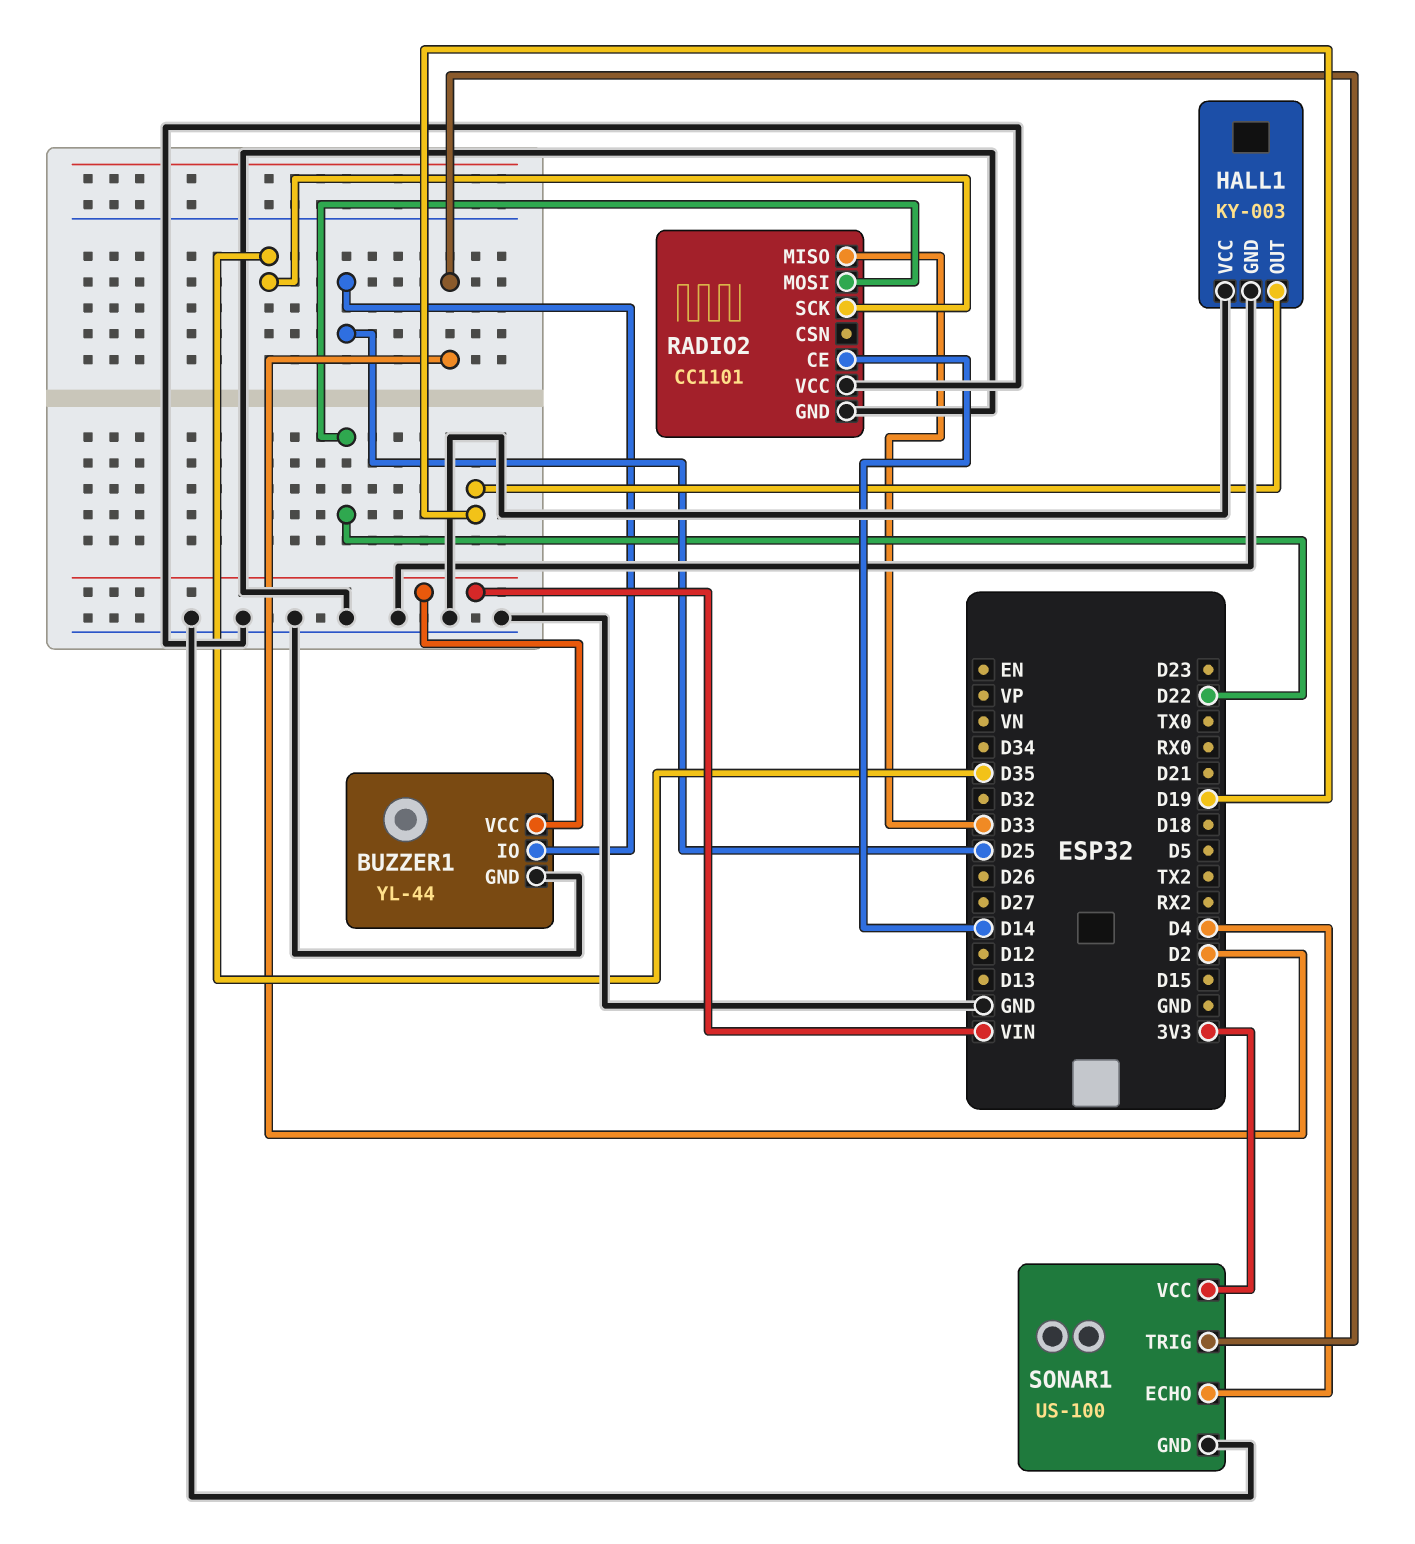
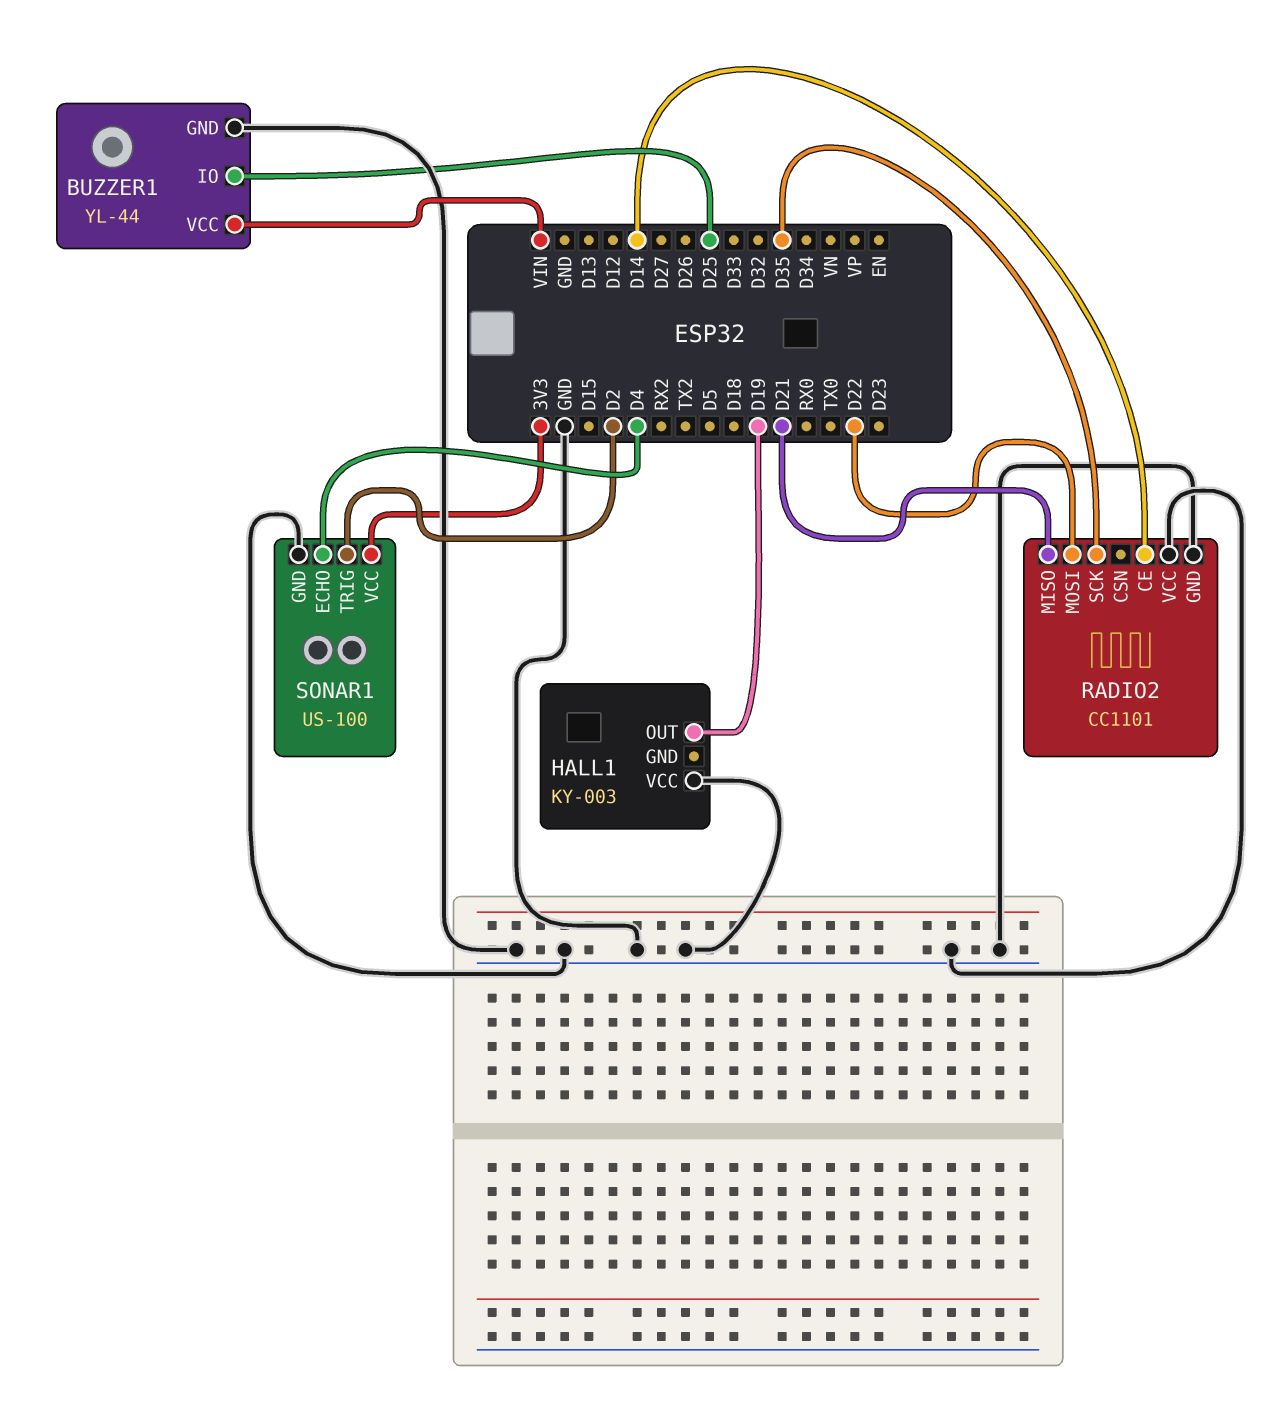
HALL1 pin GND: GND -> none
RADIO2 pin MISO: D33 -> D21

